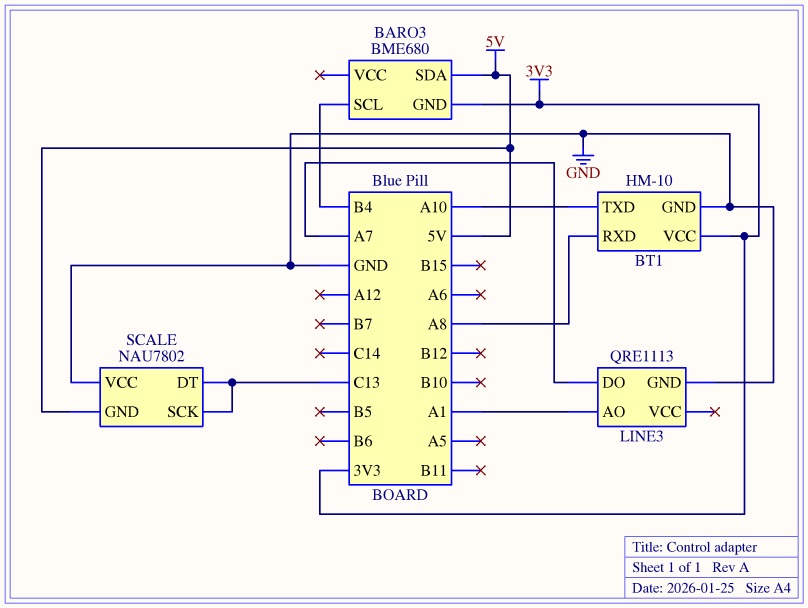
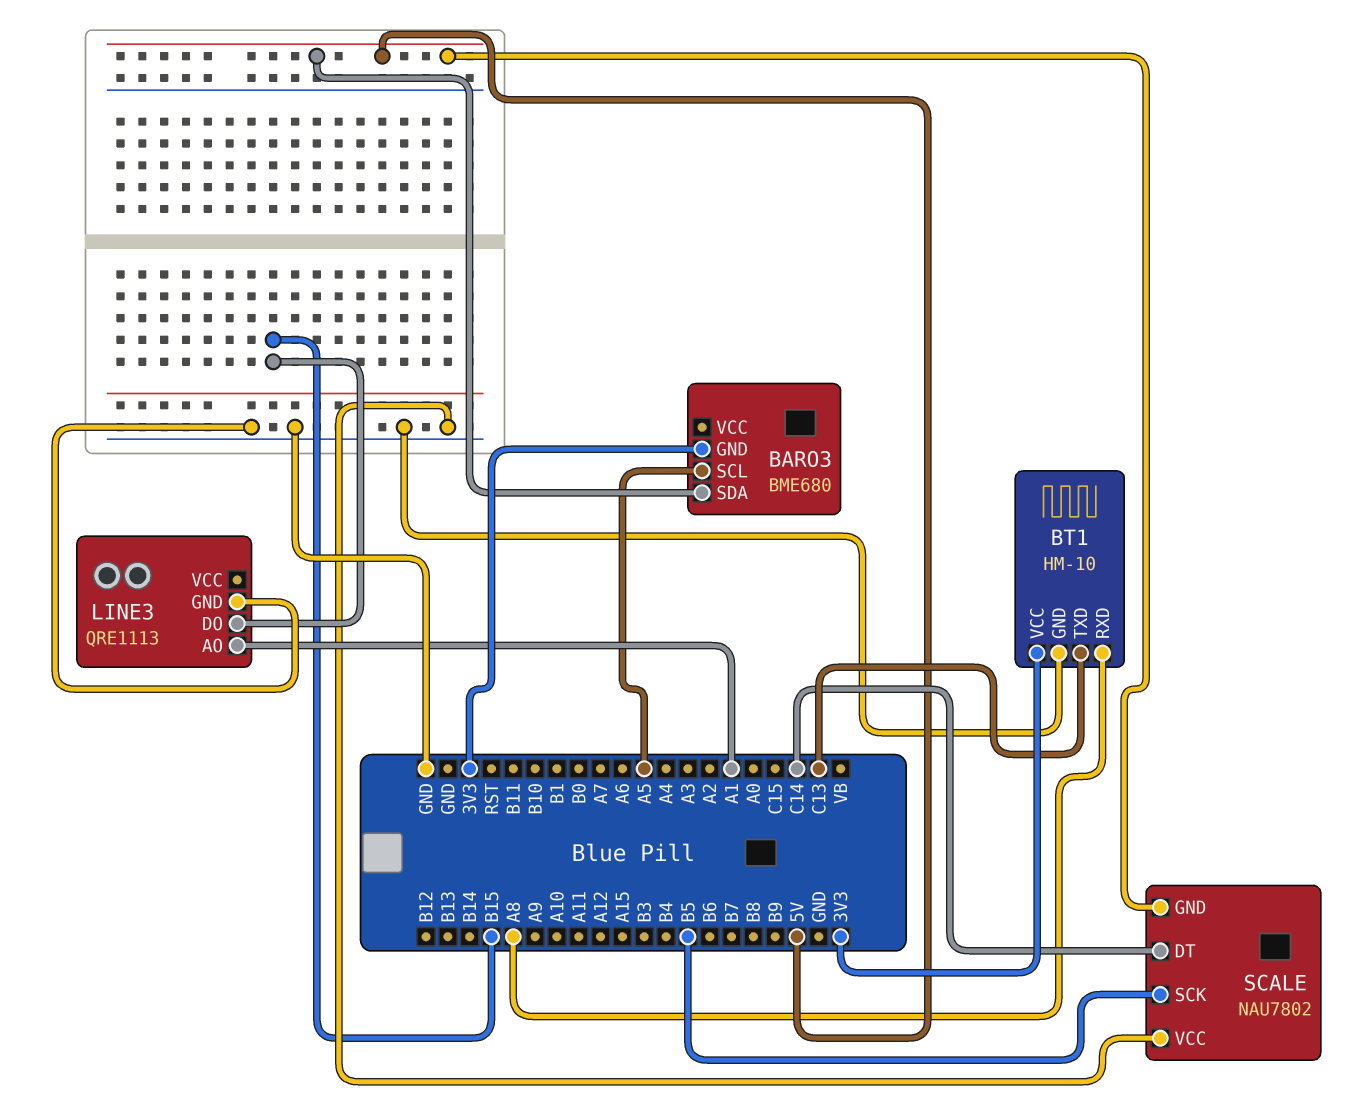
BARO3 pin SCL: B4 -> A5
BT1 pin TXD: A10 -> C13
LINE3 pin DO: A7 -> B15
SCALE pin DT: C13 -> C14
SCALE pin SCK: C13 -> B5

